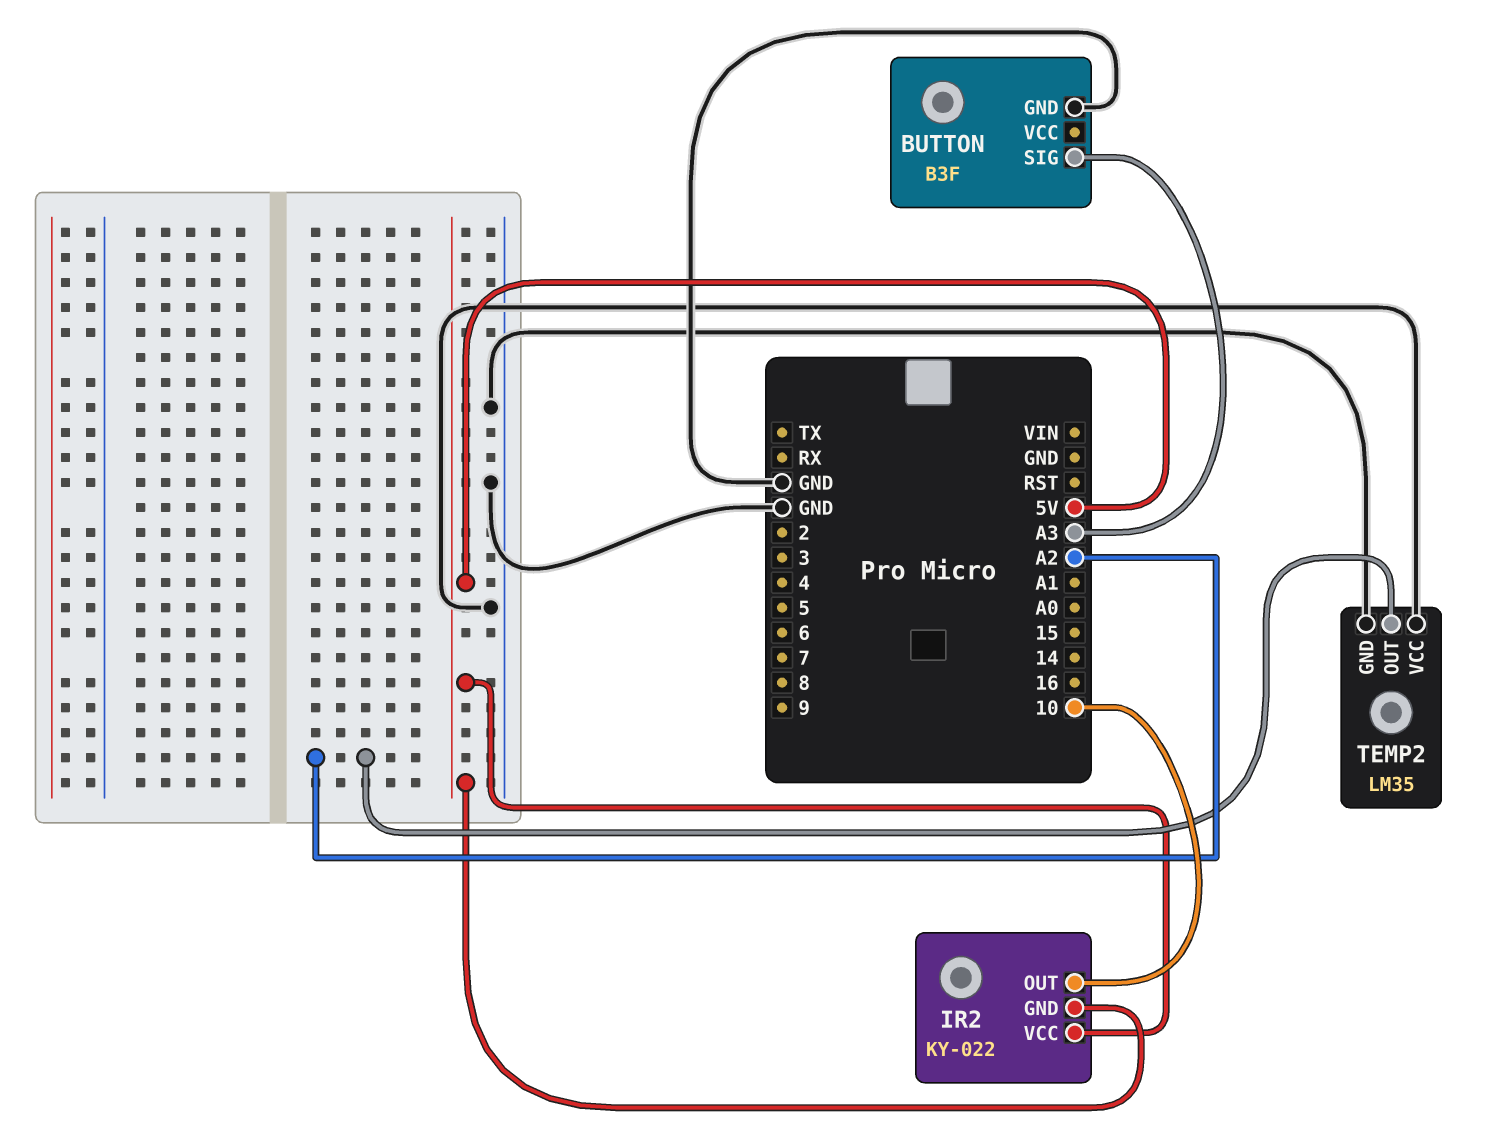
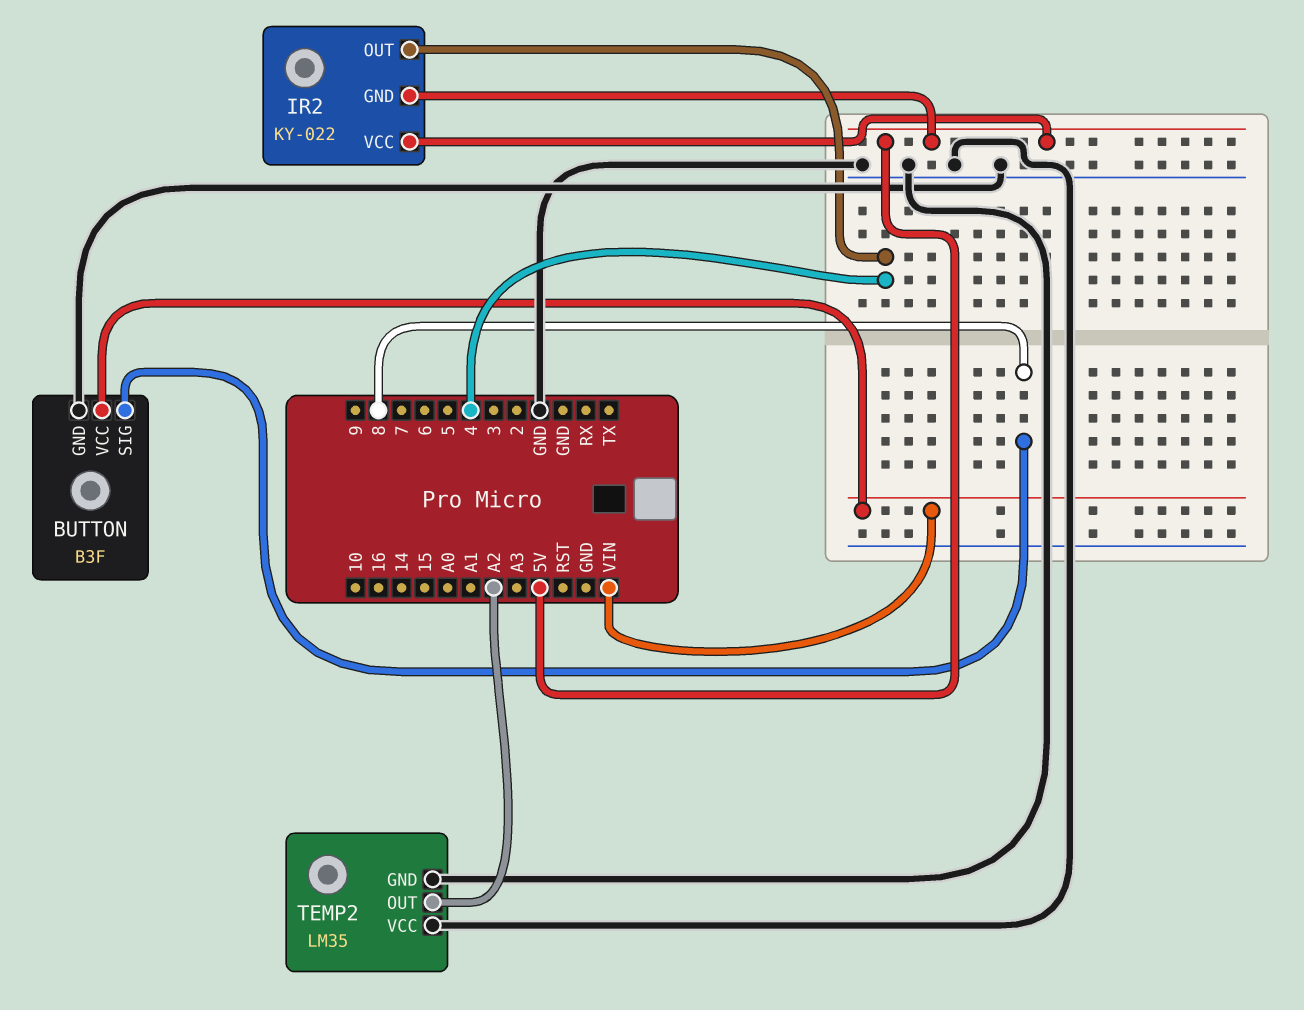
BUTTON pin SIG: A3 -> 8
BUTTON pin VCC: none -> VIN
IR2 pin OUT: 10 -> 4

